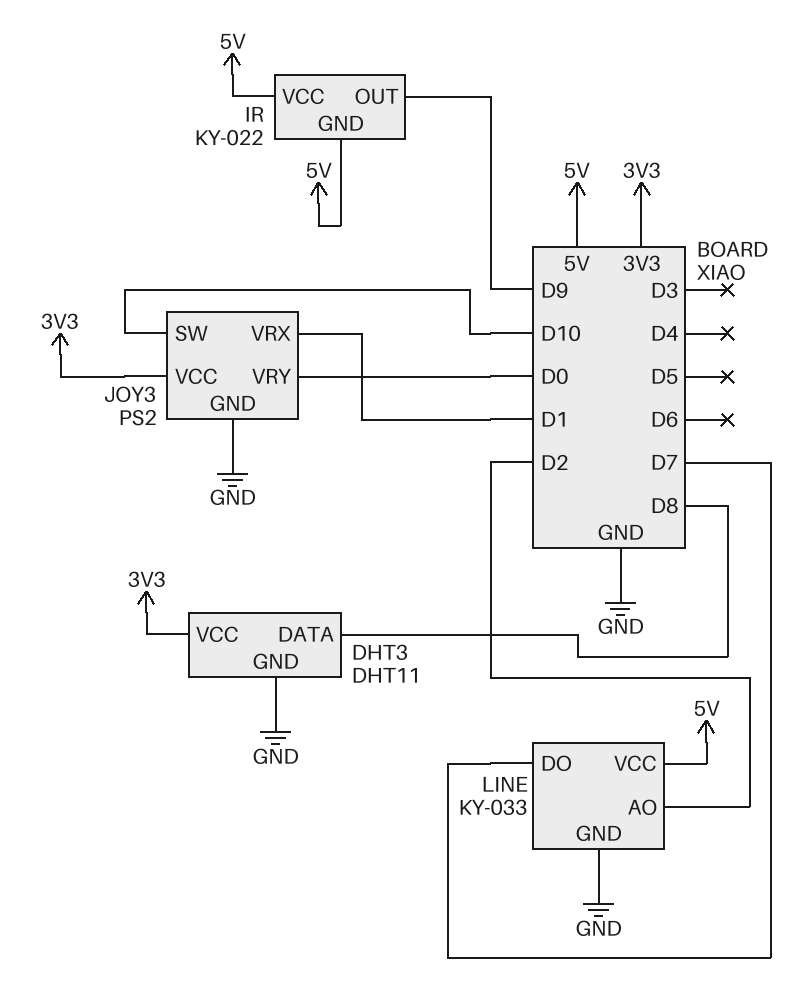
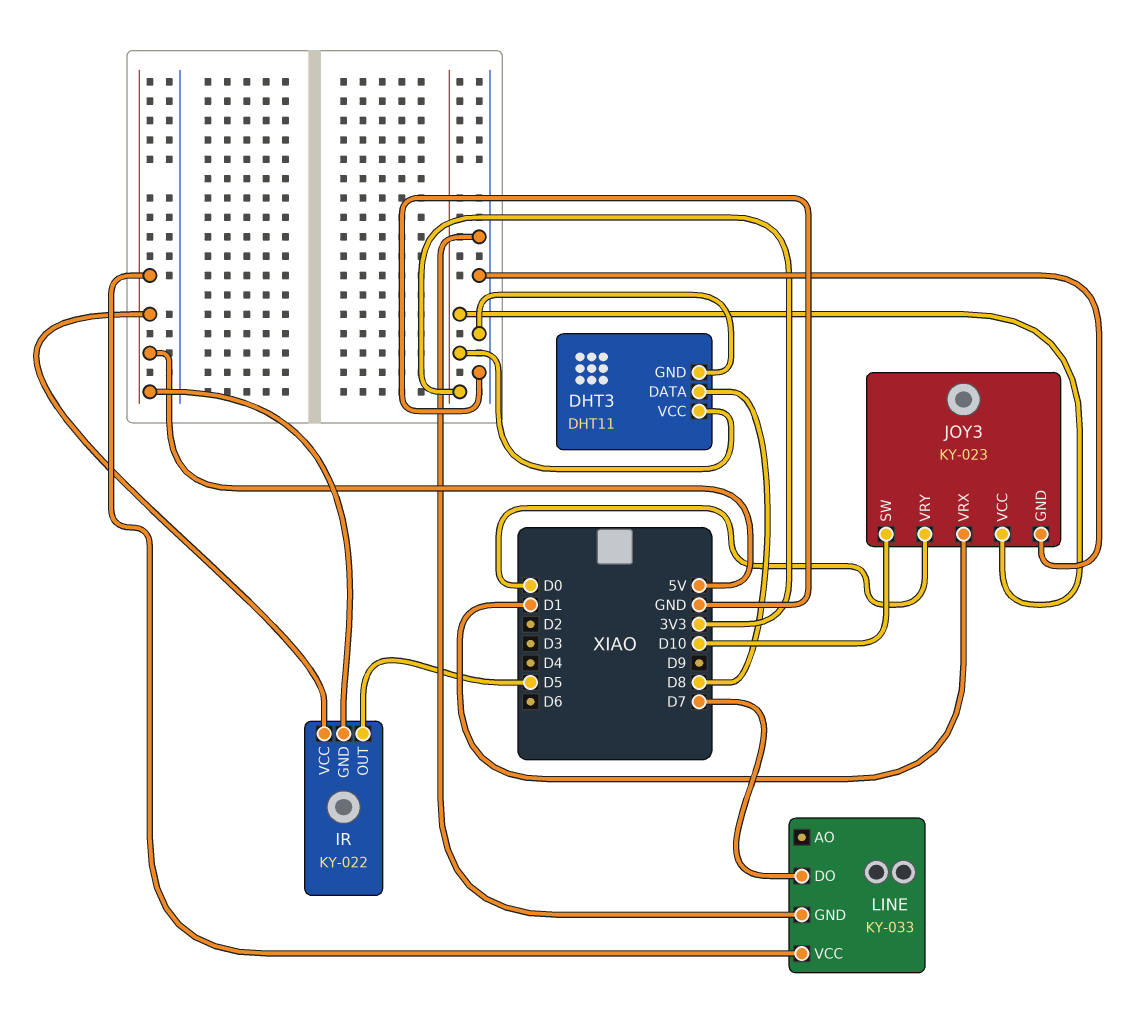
IR pin OUT: D9 -> D5
JOY3: PS2 -> KY-023
LINE pin AO: D2 -> none

